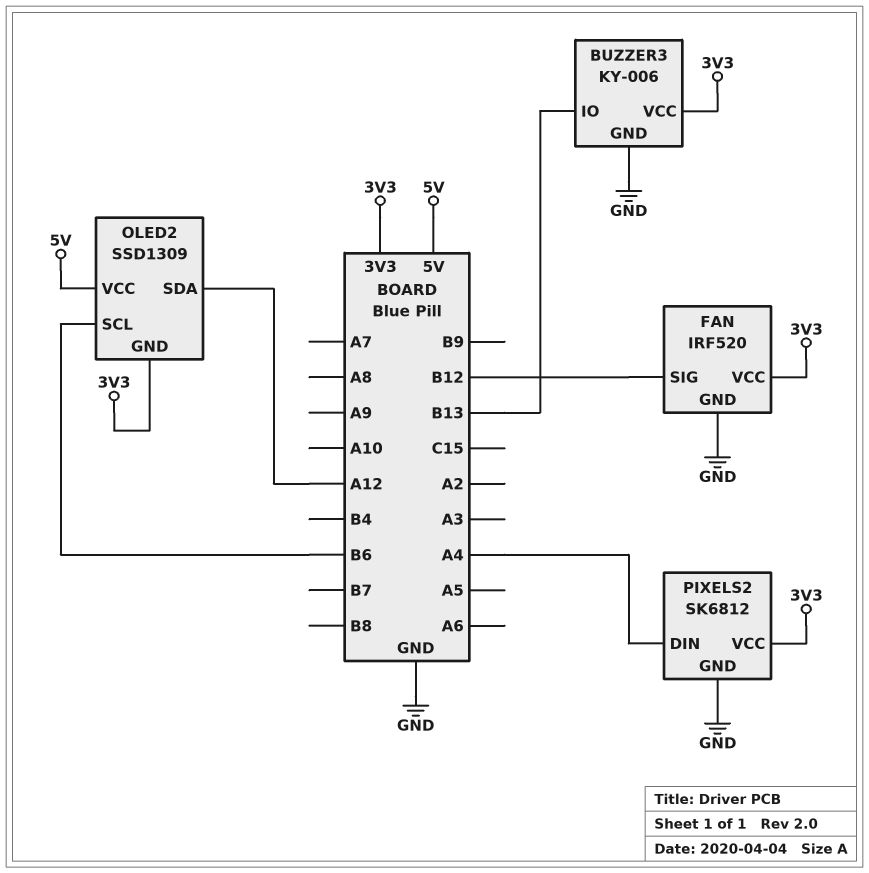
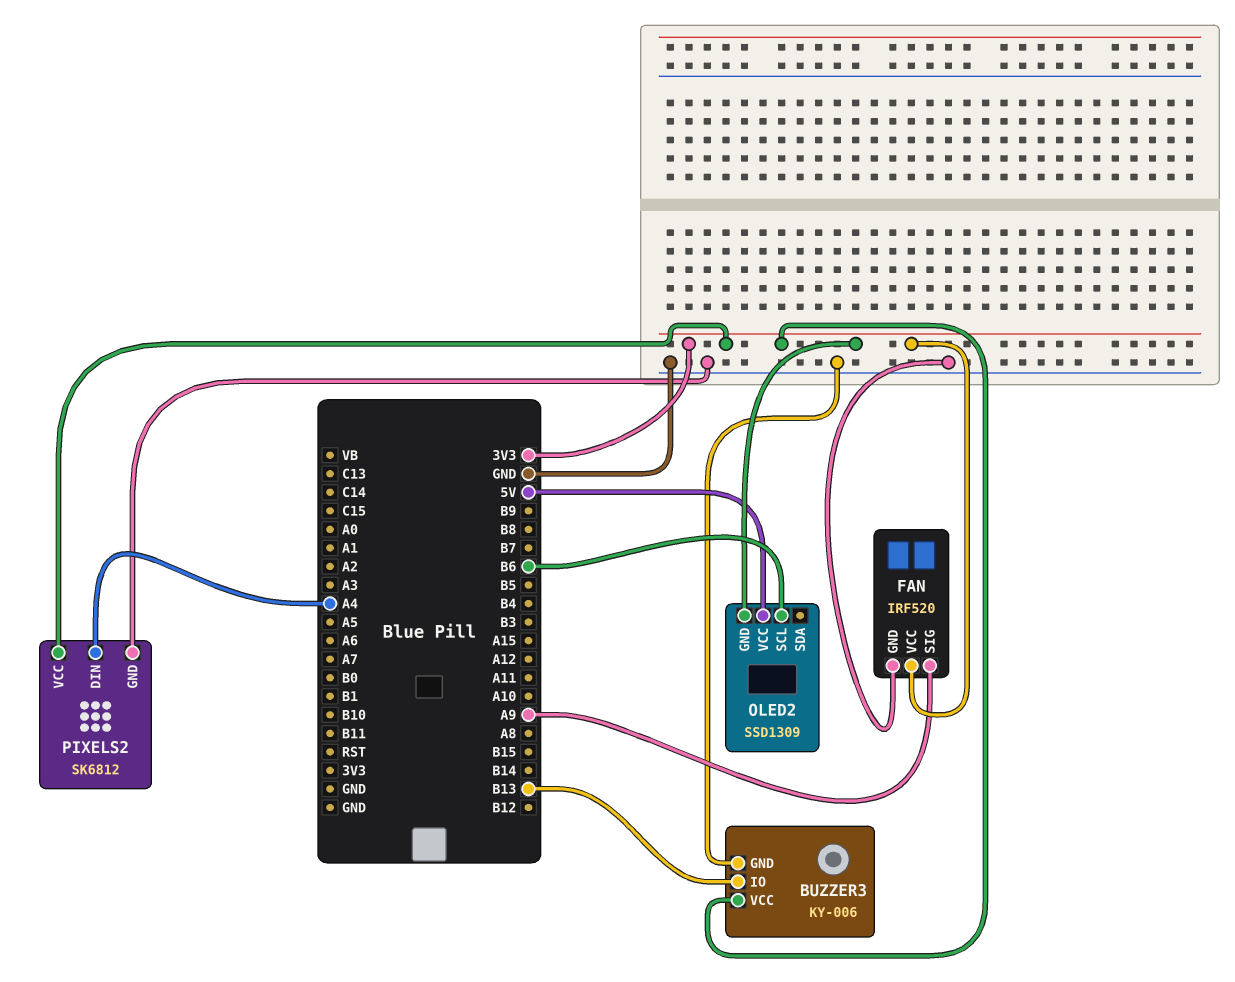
FAN pin SIG: B12 -> A9
OLED2 pin SDA: A12 -> none

